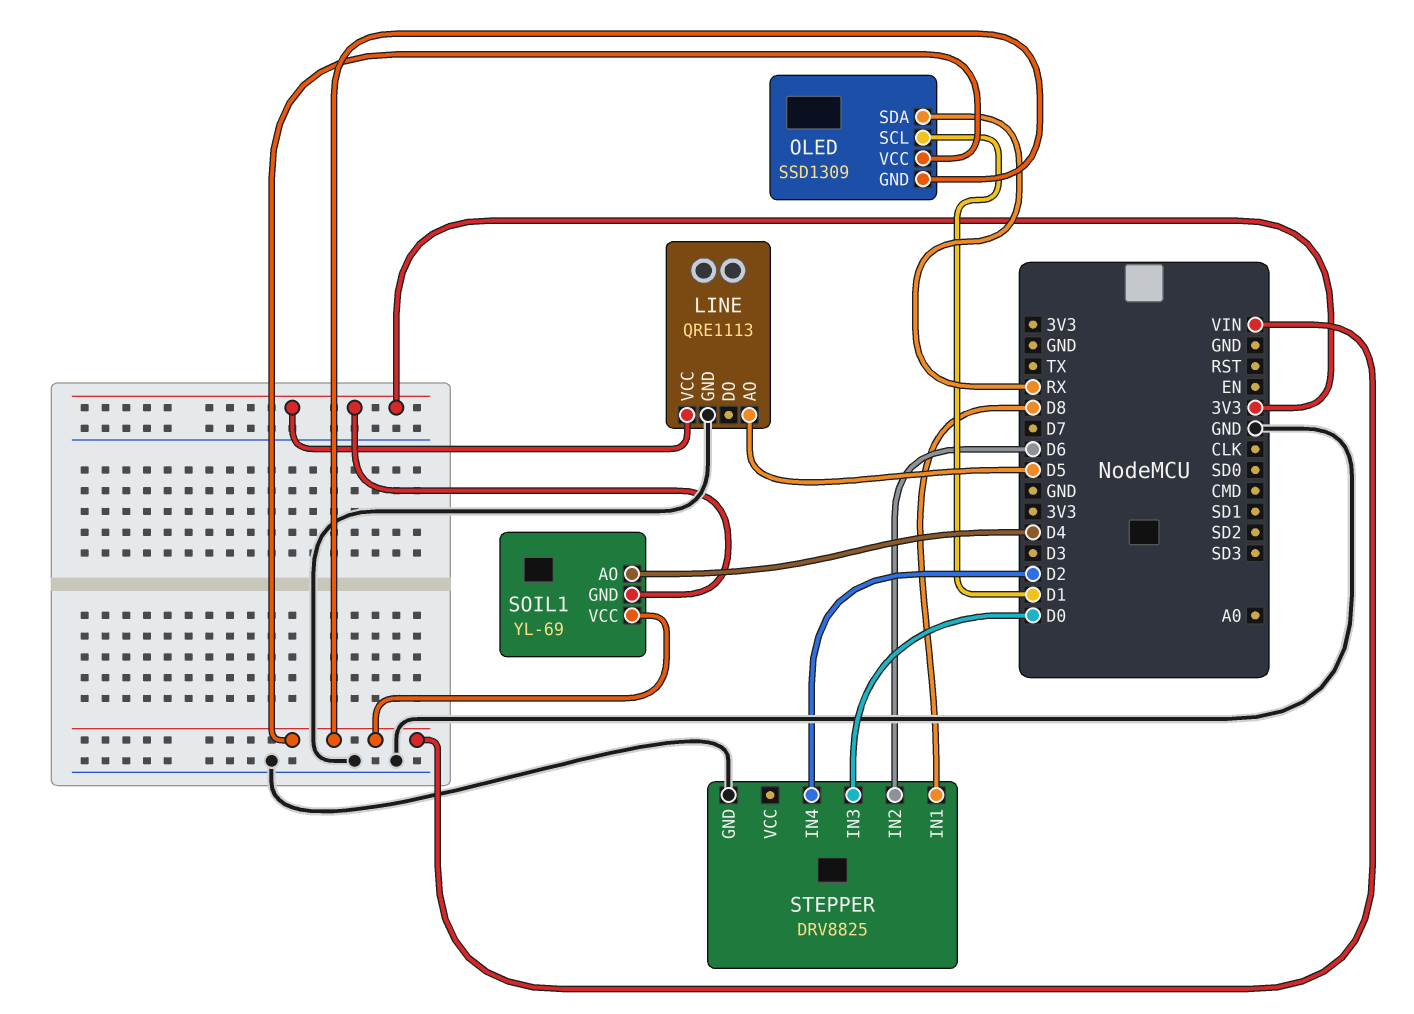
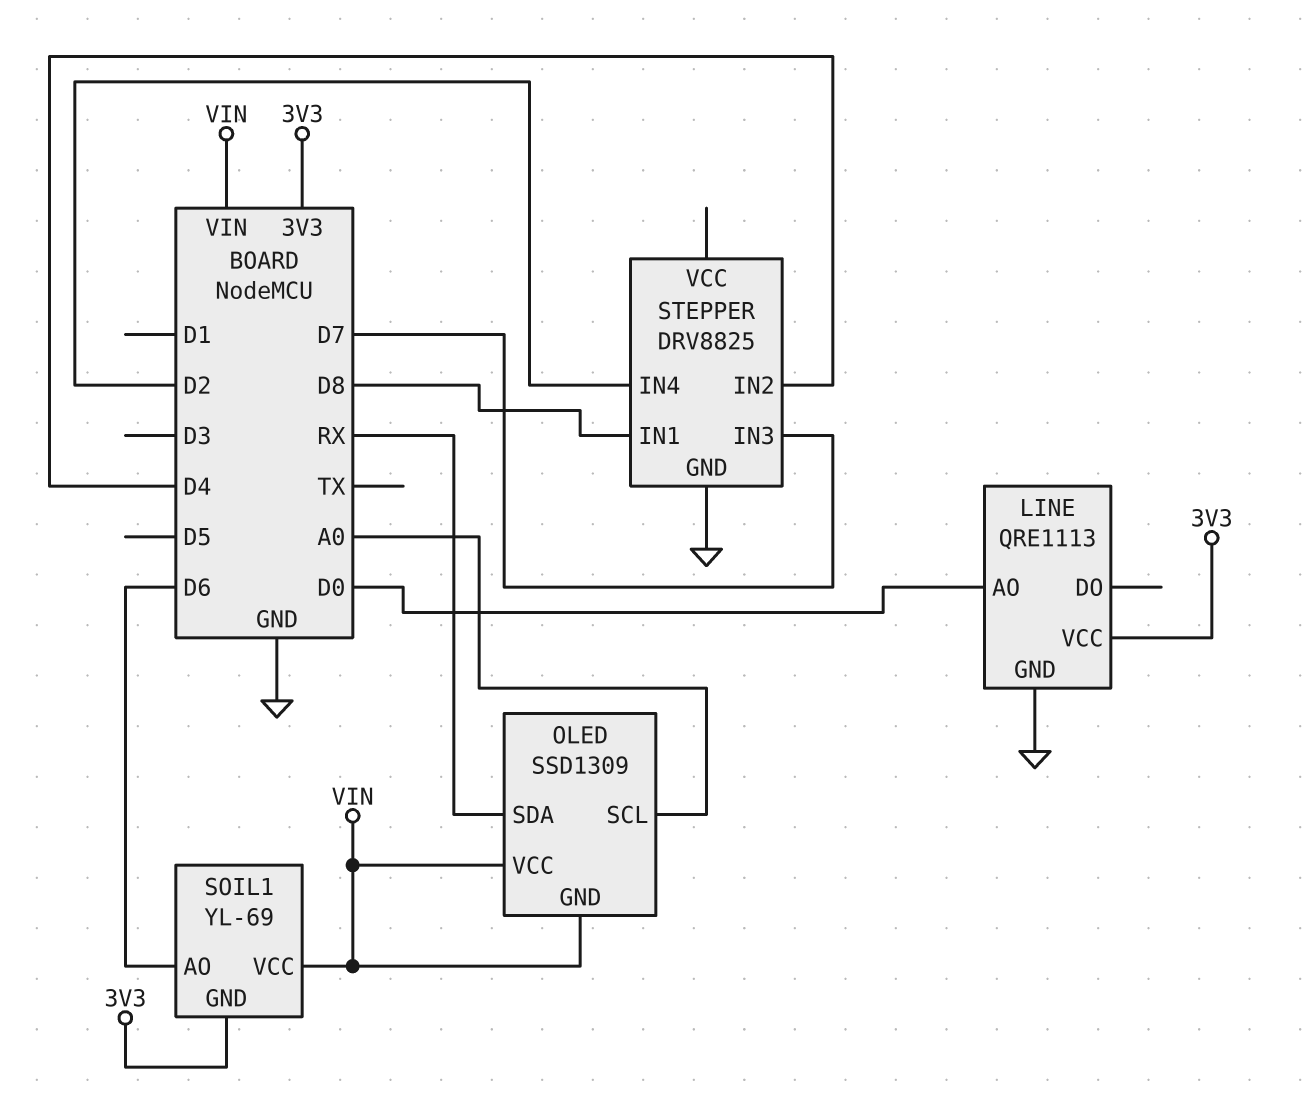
LINE pin AO: D5 -> D0
OLED pin SCL: D1 -> A0
SOIL1 pin AO: D4 -> D6
STEPPER pin IN2: D6 -> D4
STEPPER pin IN3: D0 -> D7

